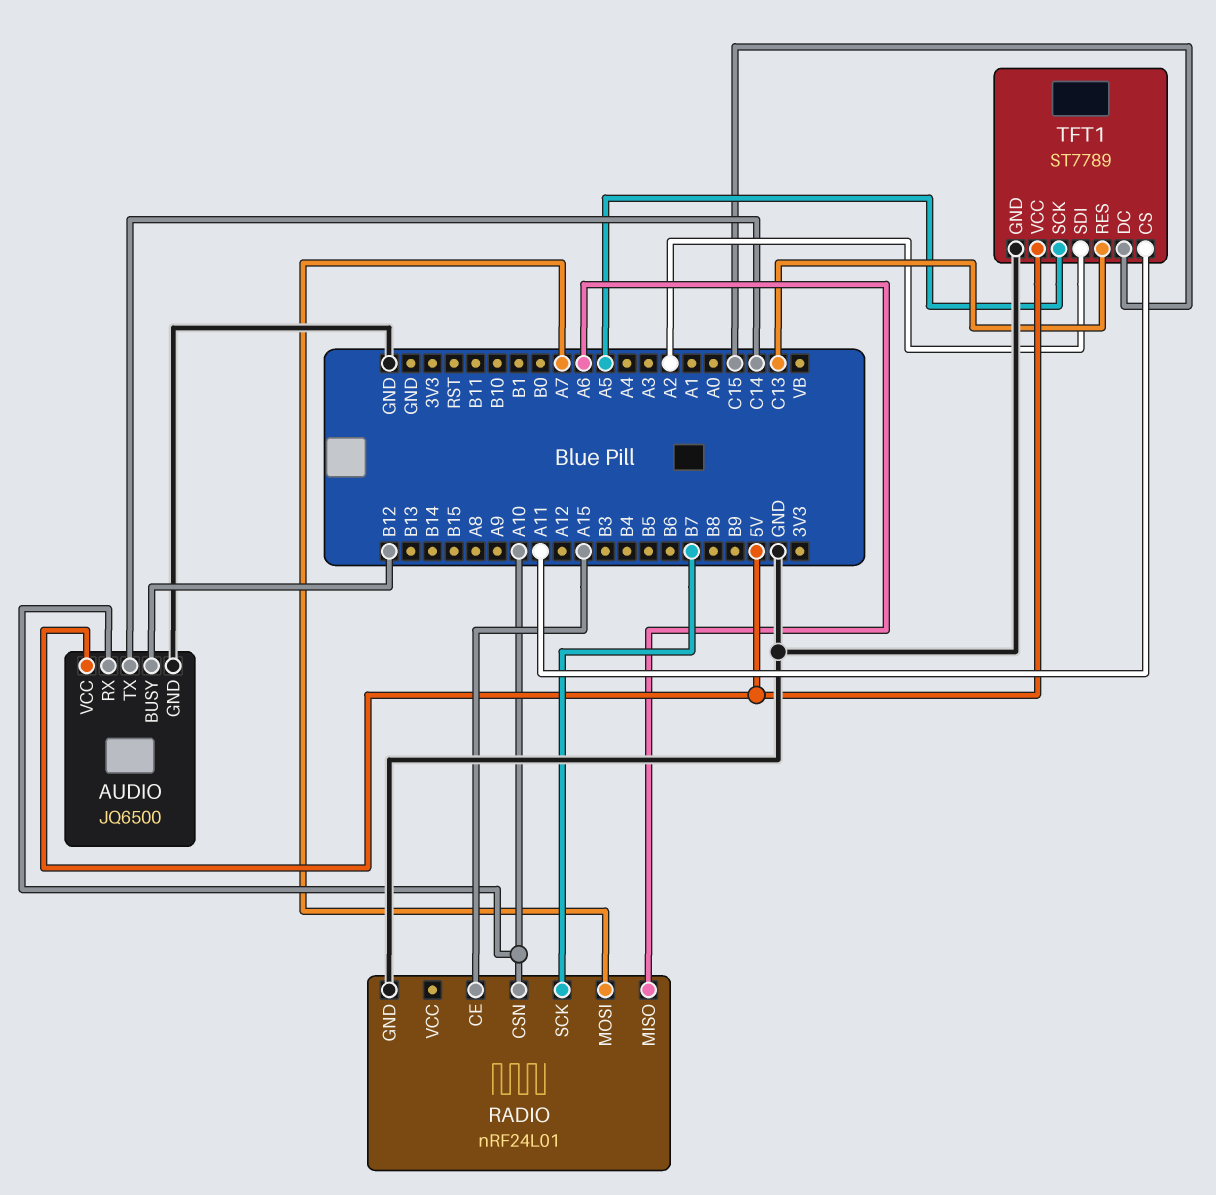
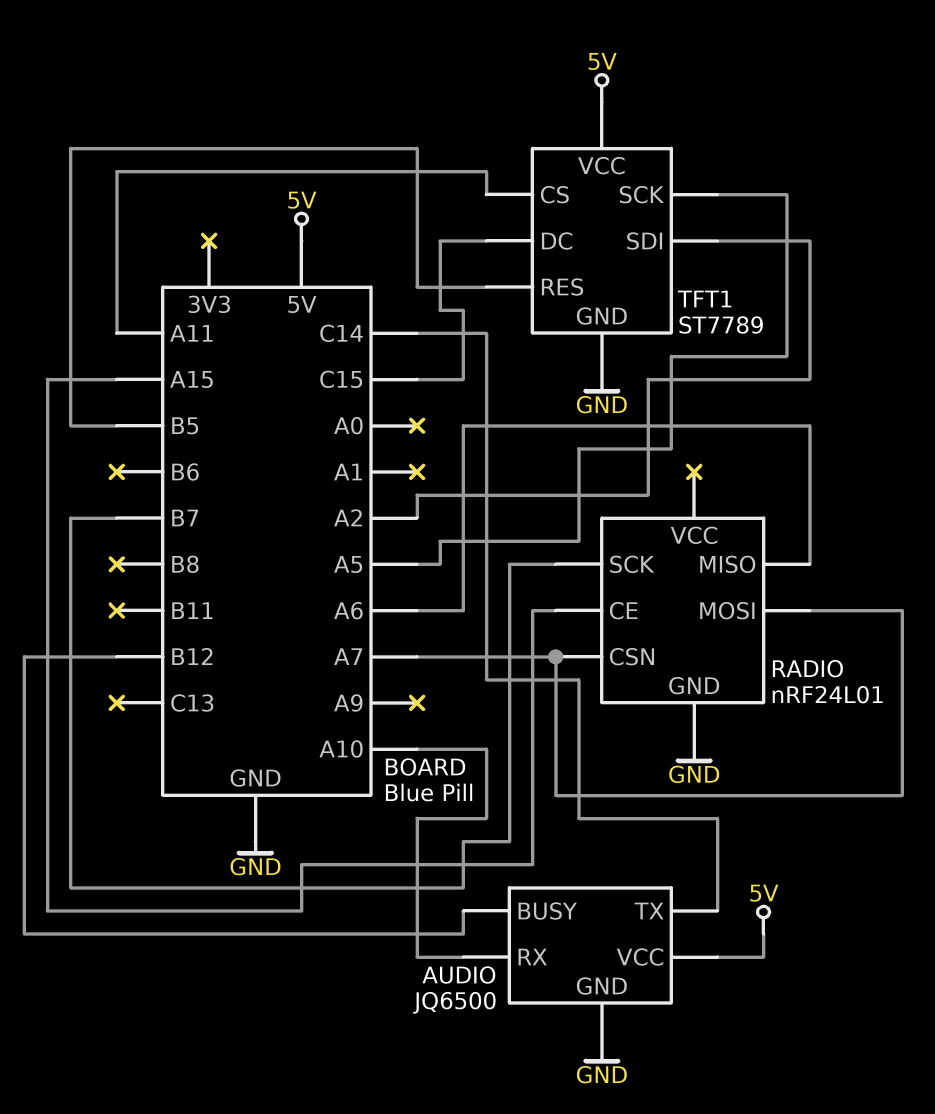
RADIO pin CSN: A10 -> A7
TFT1 pin RES: C13 -> B5

